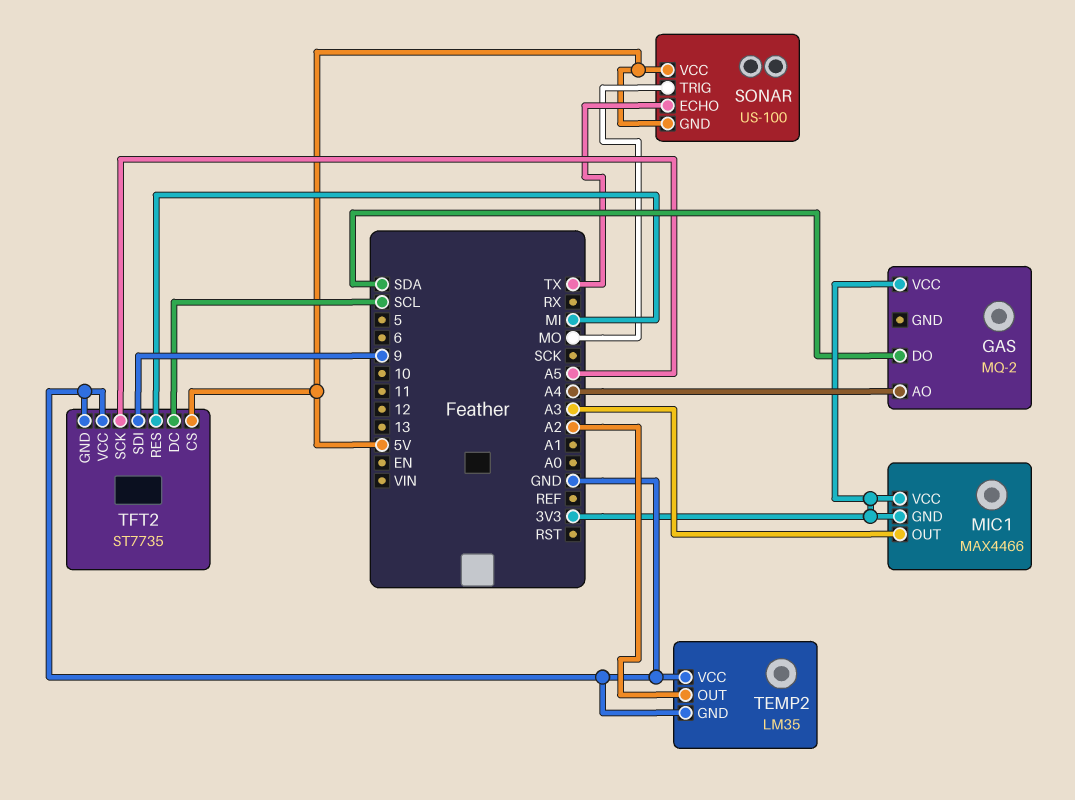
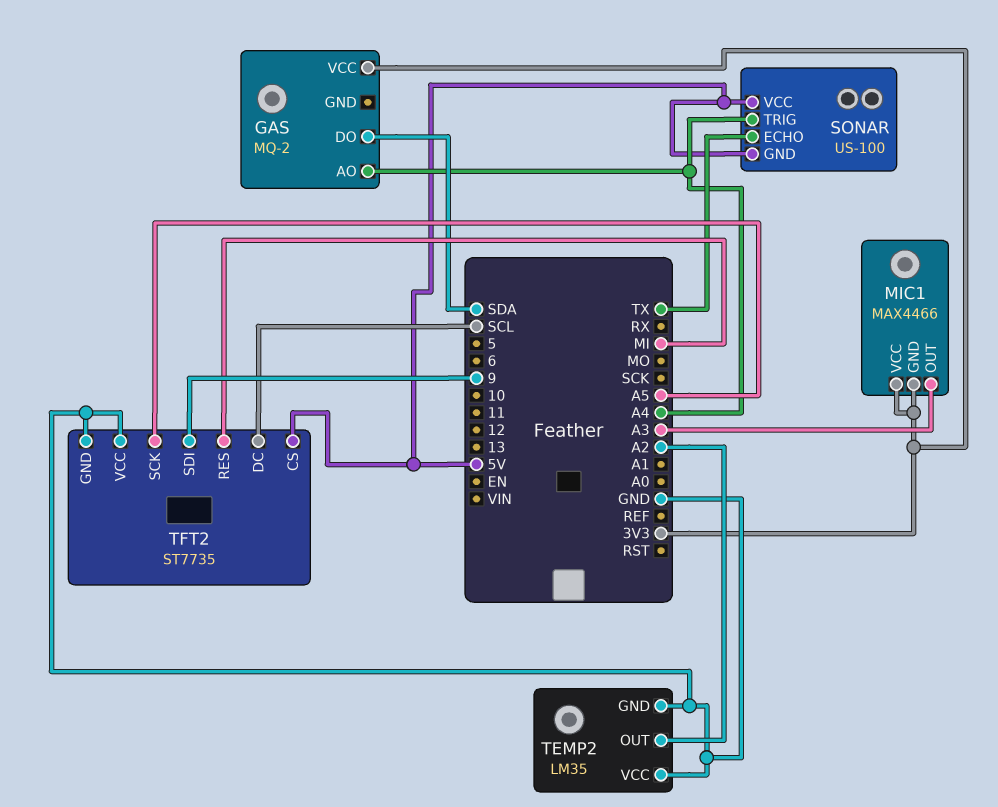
SONAR pin TRIG: MO -> A4

